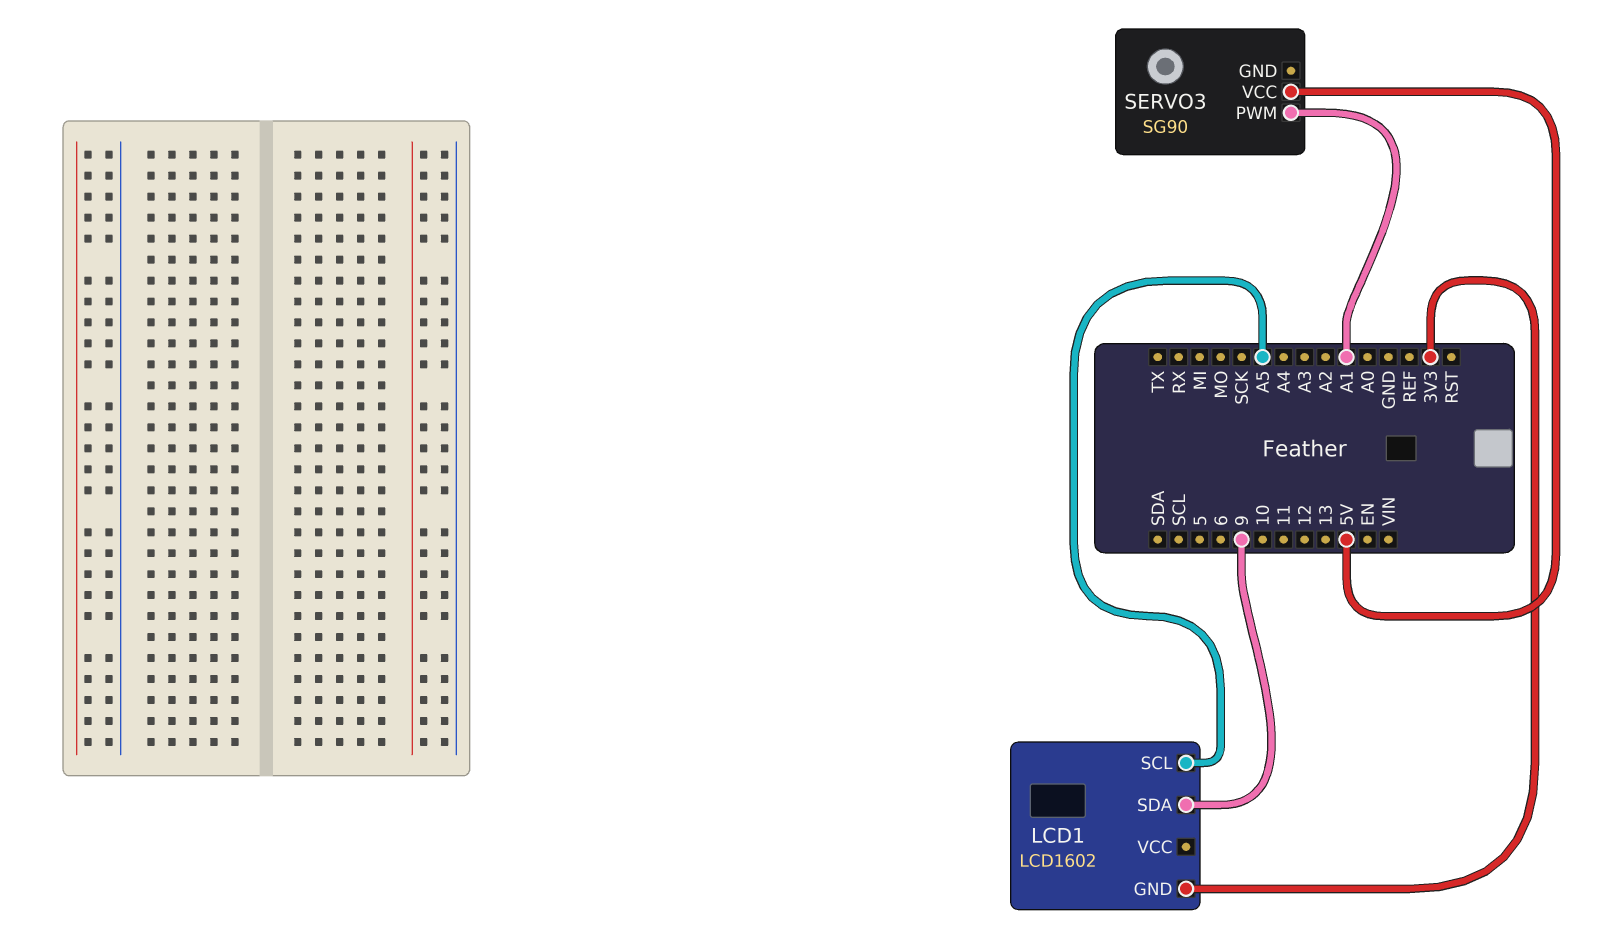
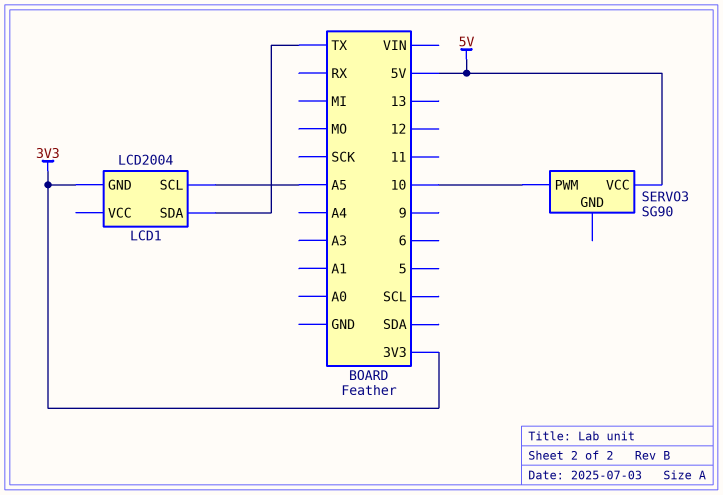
LCD1: LCD1602 -> LCD2004
LCD1 pin SDA: 9 -> TX
SERVO3 pin PWM: A1 -> 10

